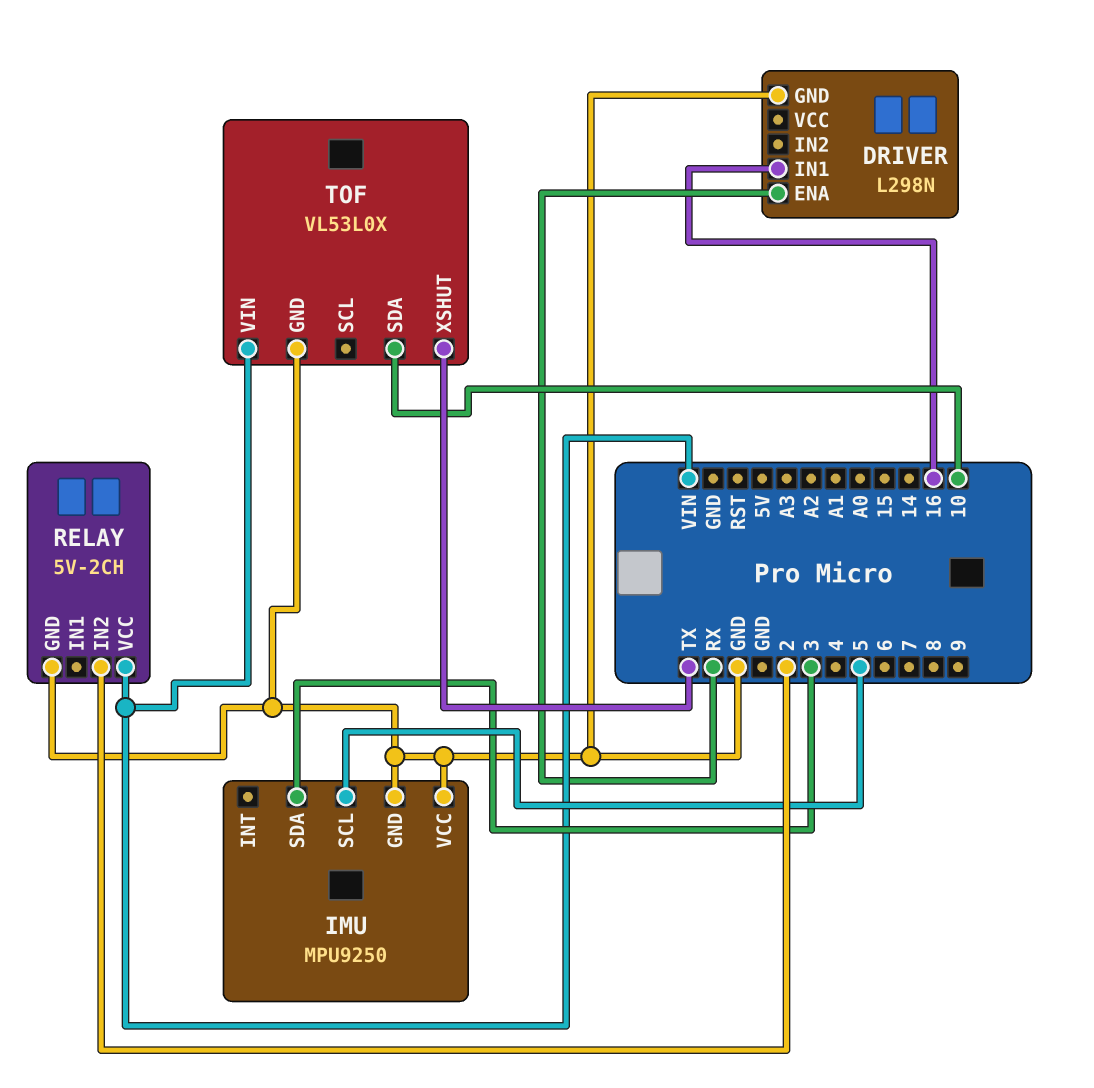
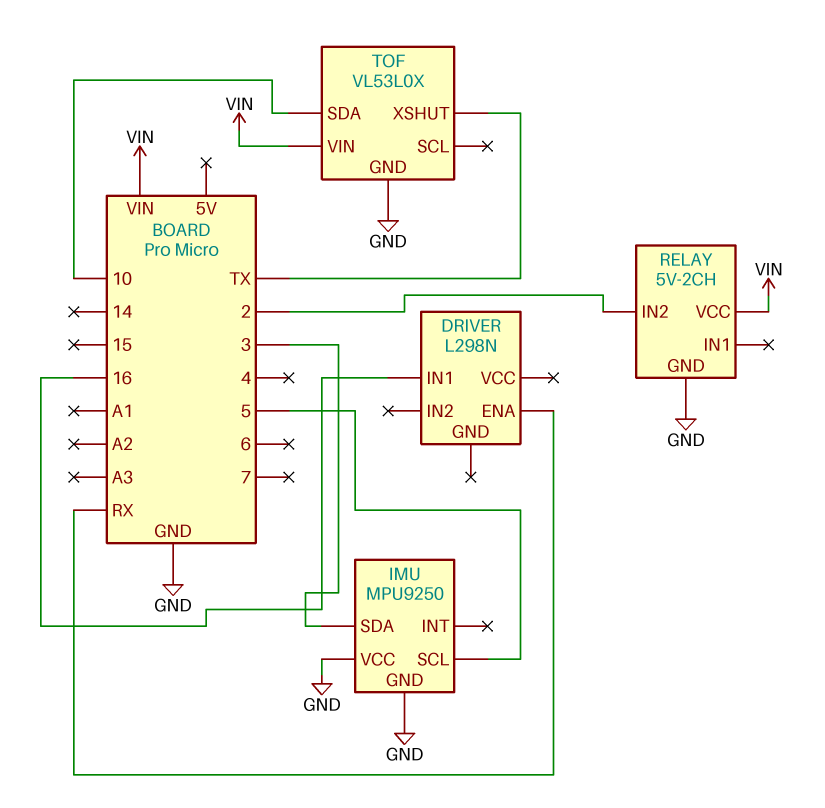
DRIVER pin GND: GND -> none

